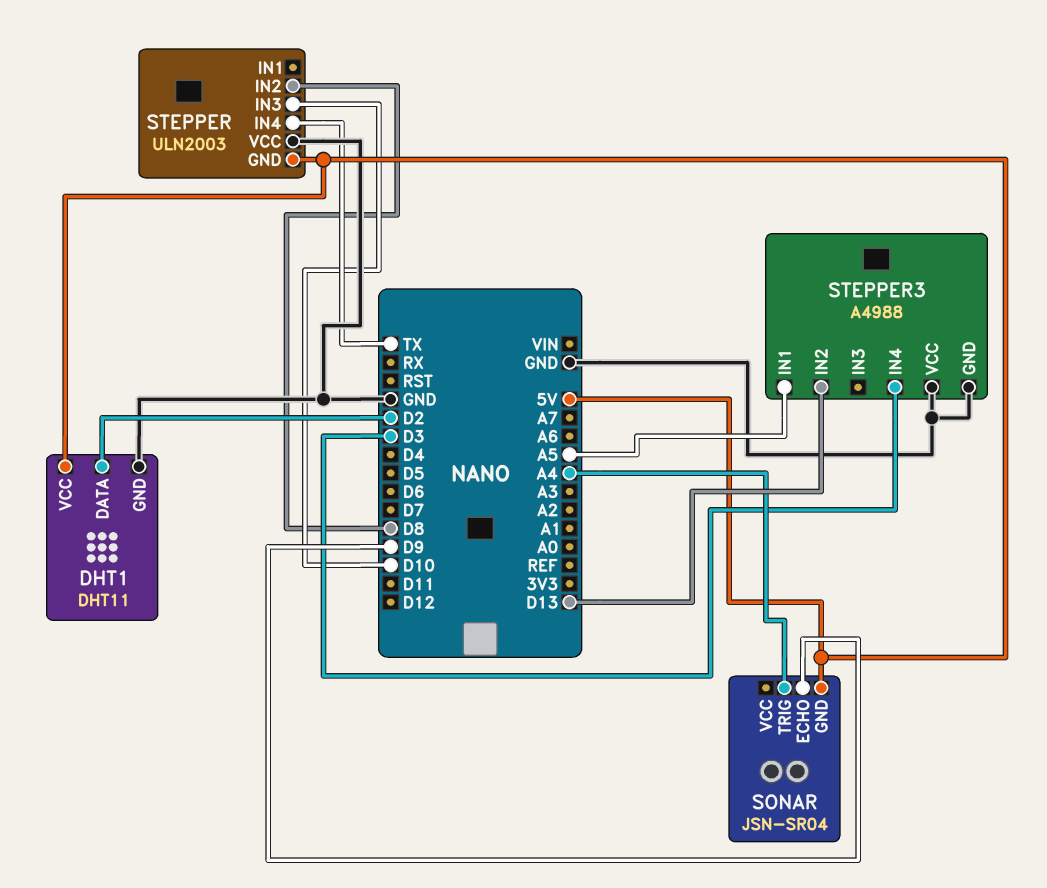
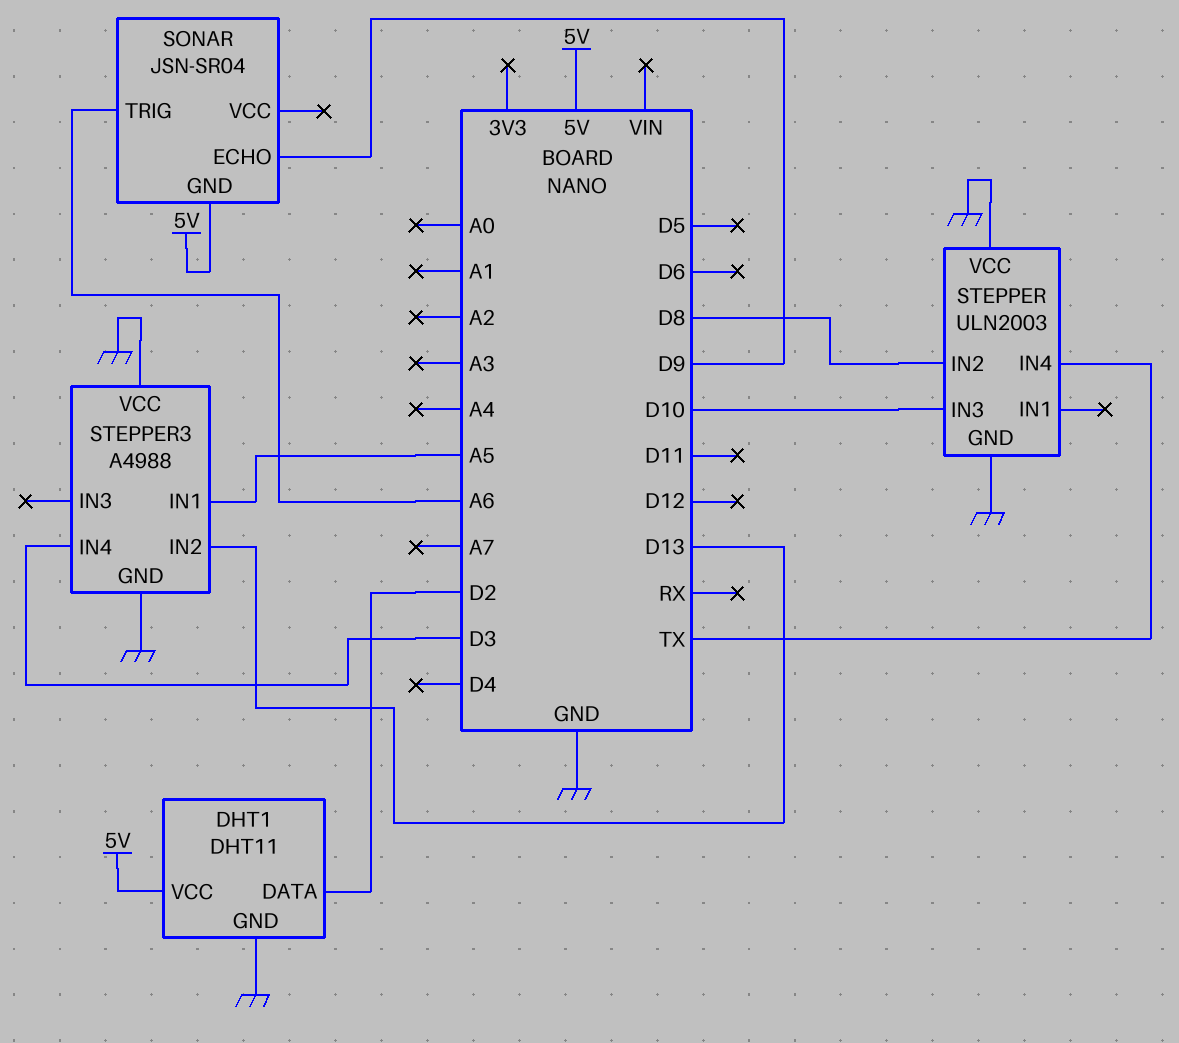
SONAR pin TRIG: A4 -> A6
STEPPER pin GND: 5V -> GND

